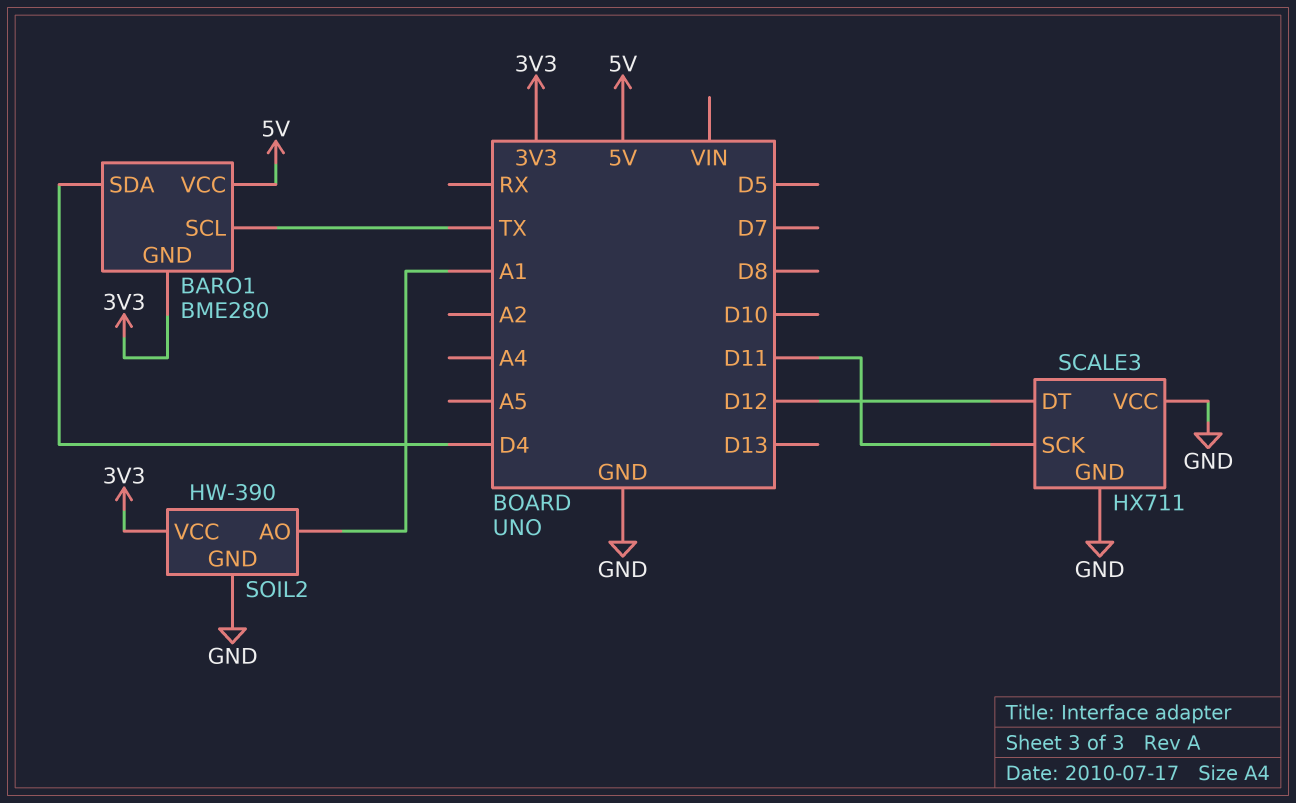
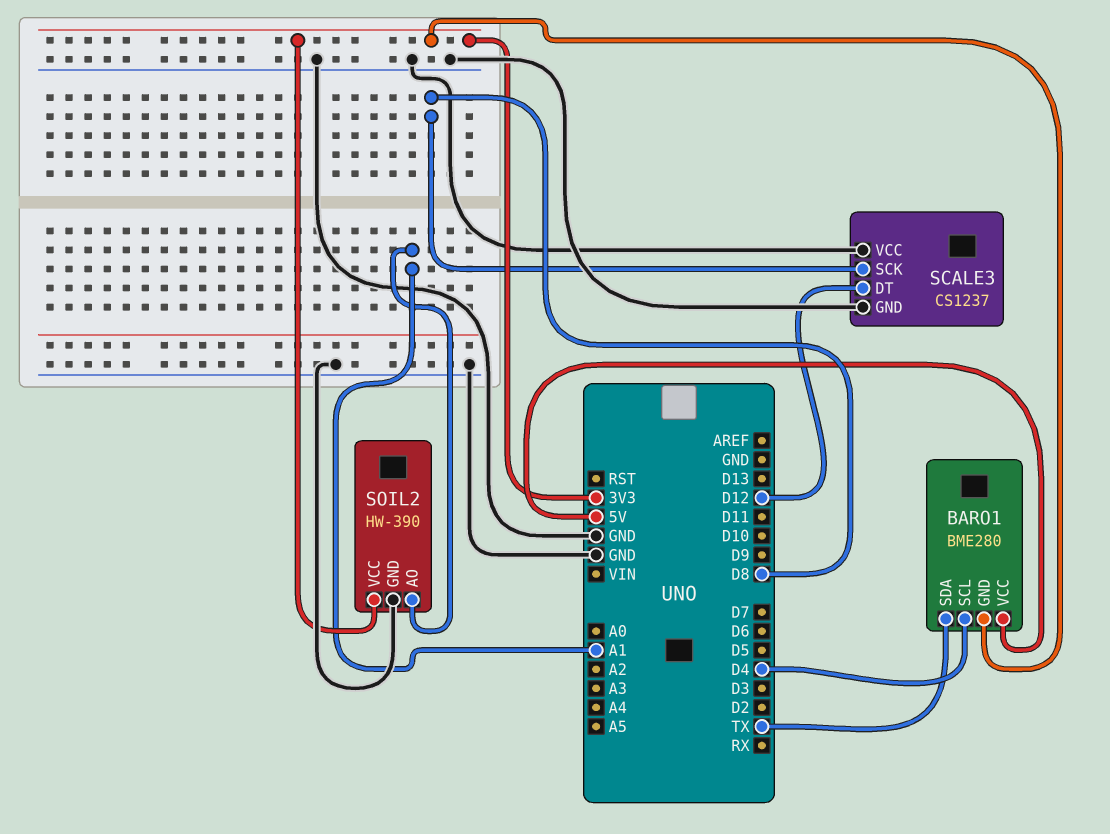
BARO1 pin SCL: TX -> D4
BARO1 pin SDA: D4 -> TX
SCALE3: HX711 -> CS1237
SCALE3 pin SCK: D11 -> D8

